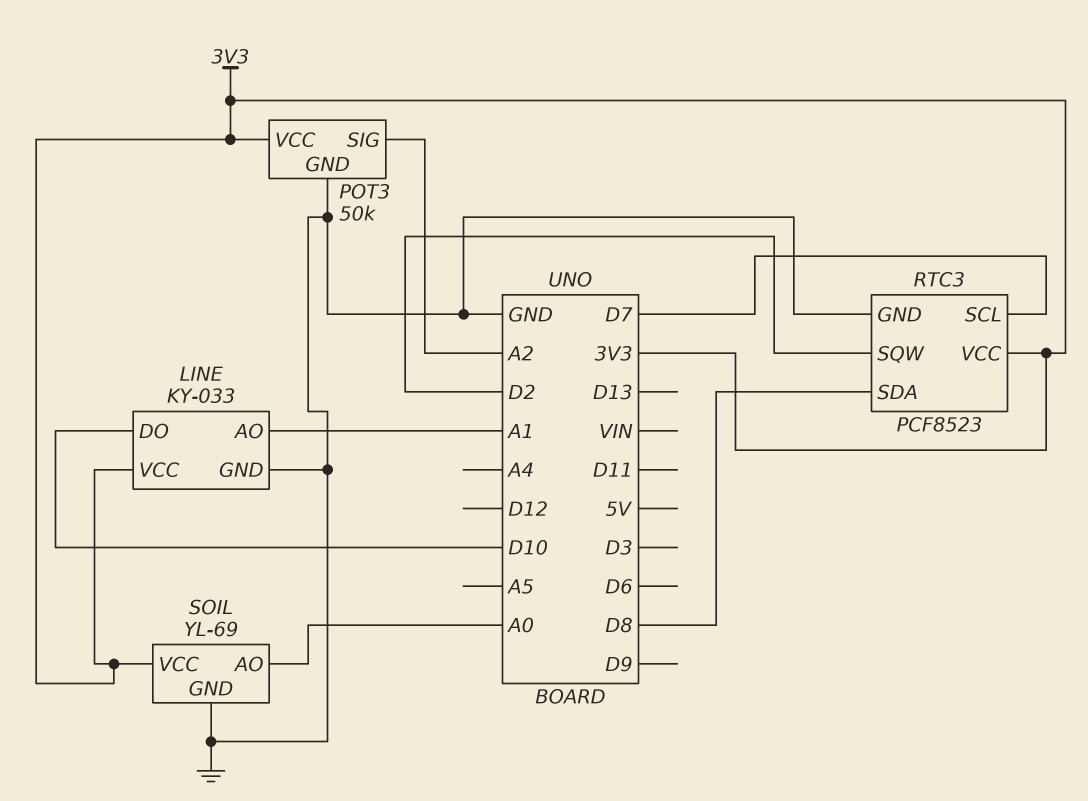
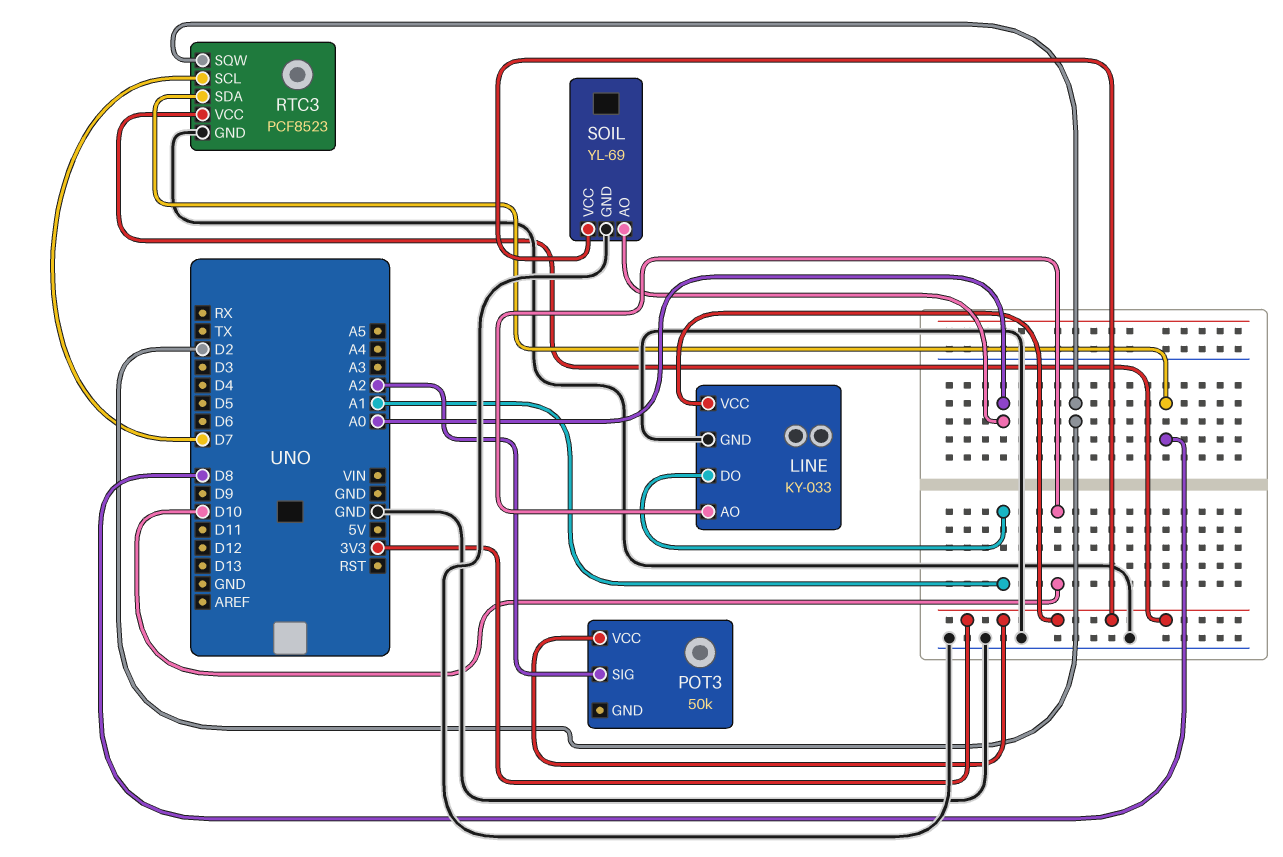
LINE pin AO: A1 -> D10
LINE pin DO: D10 -> A1
POT3 pin GND: GND -> none

